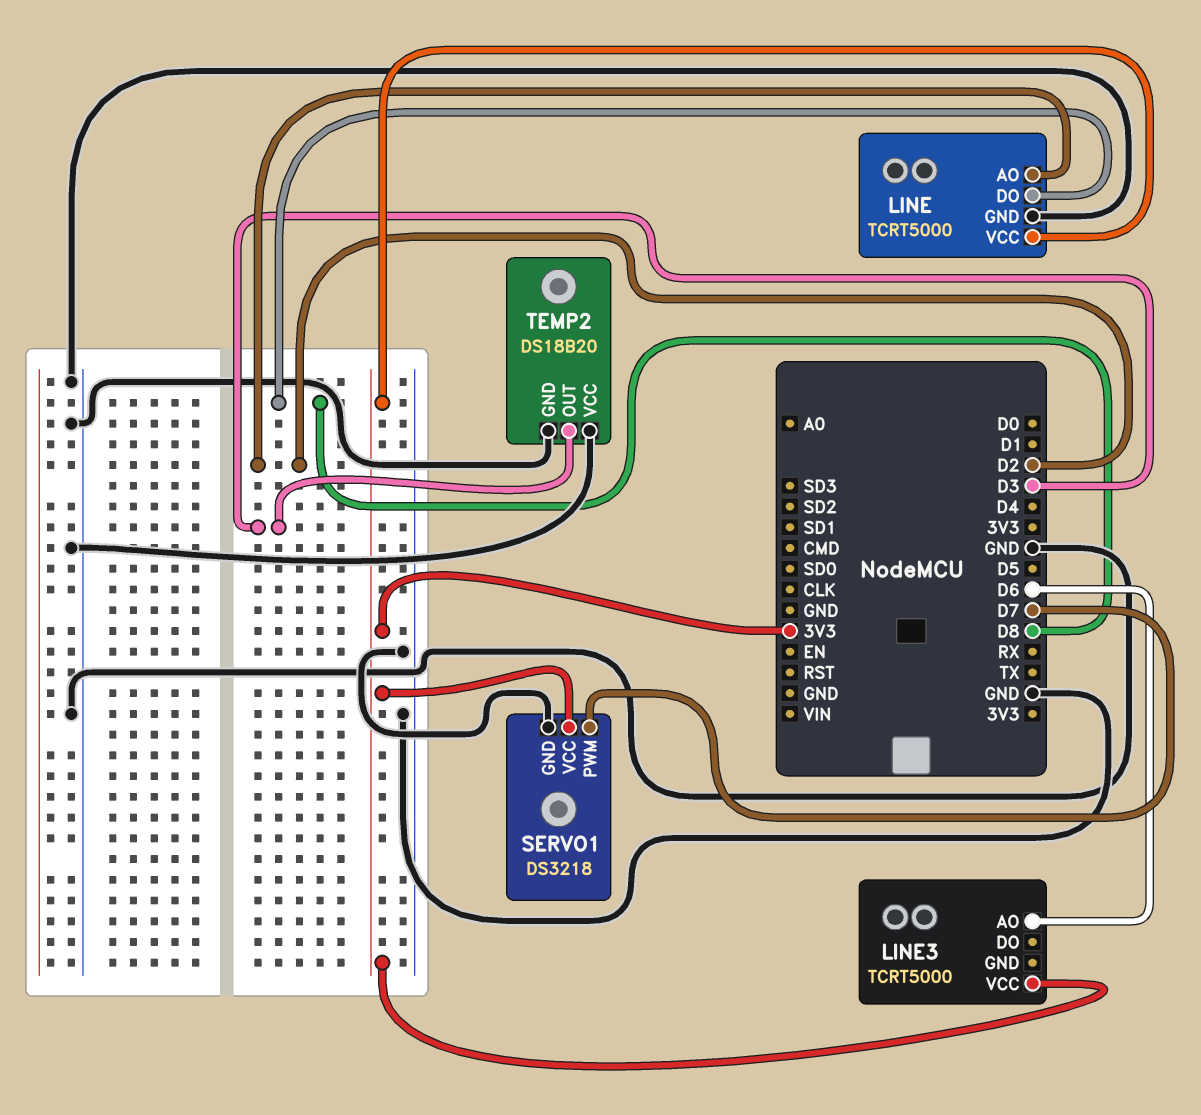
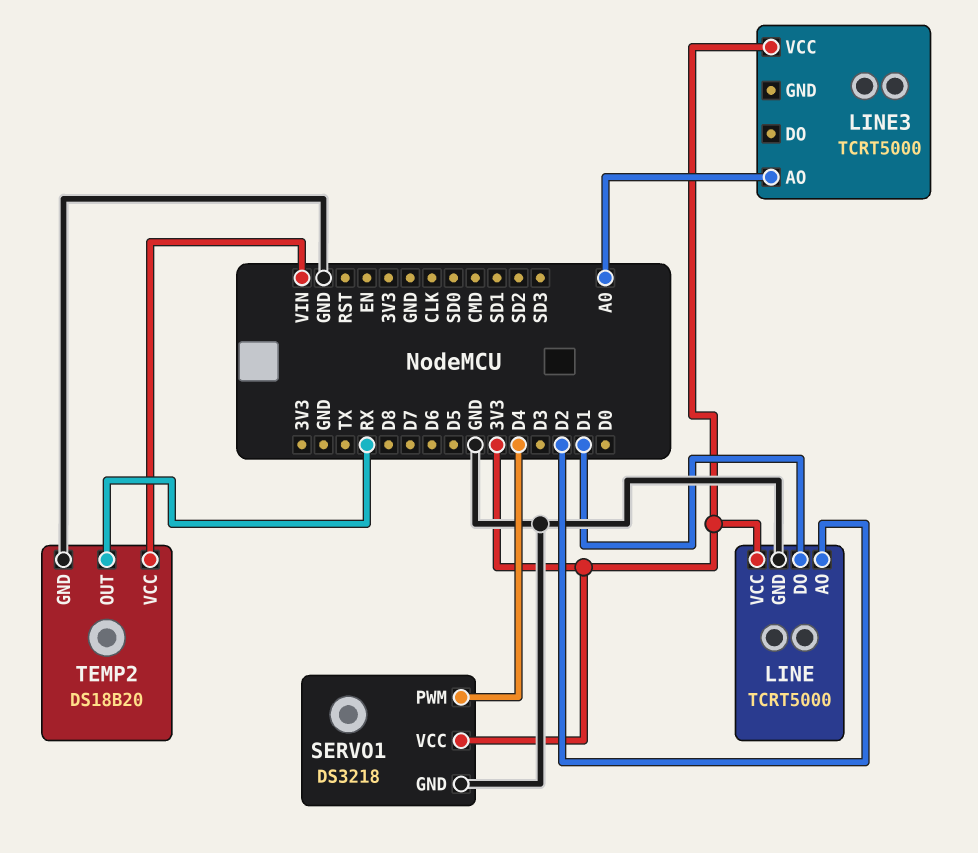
LINE pin DO: D8 -> D1
LINE3 pin AO: D6 -> A0
SERVO1 pin PWM: D7 -> D4
TEMP2 pin OUT: D3 -> RX
TEMP2 pin VCC: GND -> VIN

